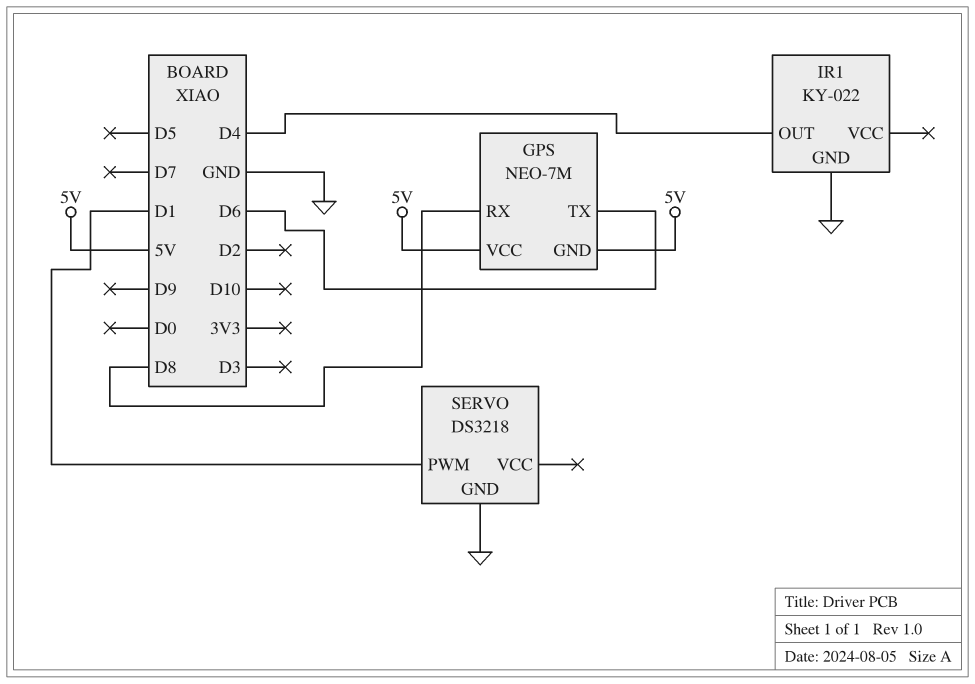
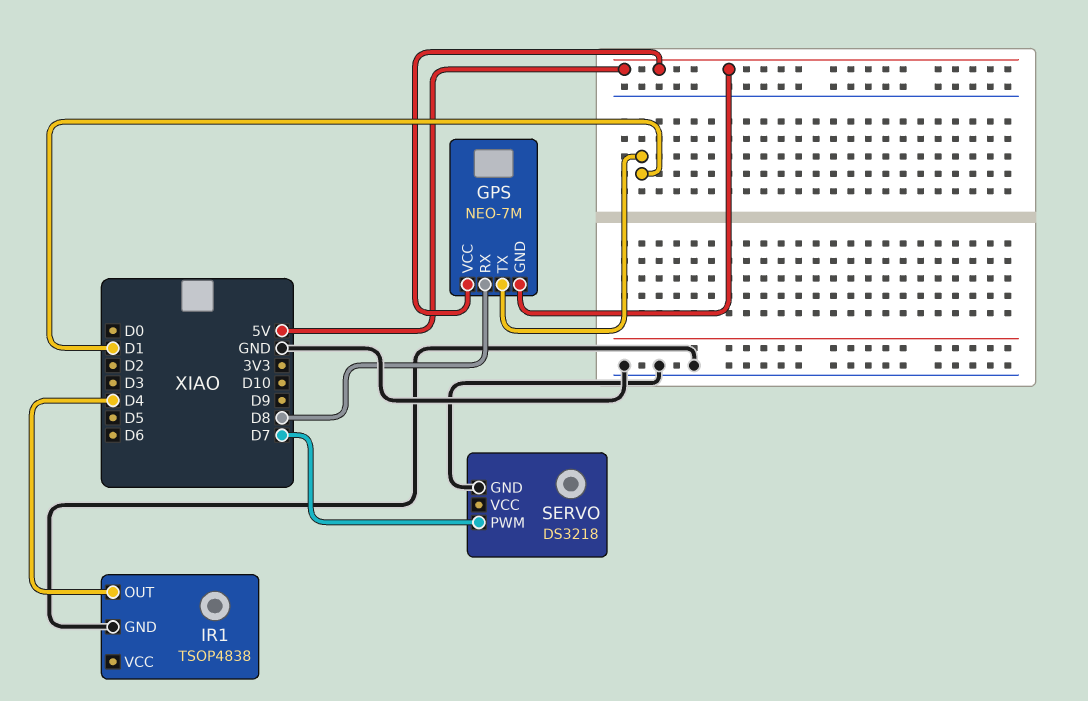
GPS pin TX: D6 -> D1
IR1: KY-022 -> TSOP4838
SERVO pin PWM: D1 -> D7

